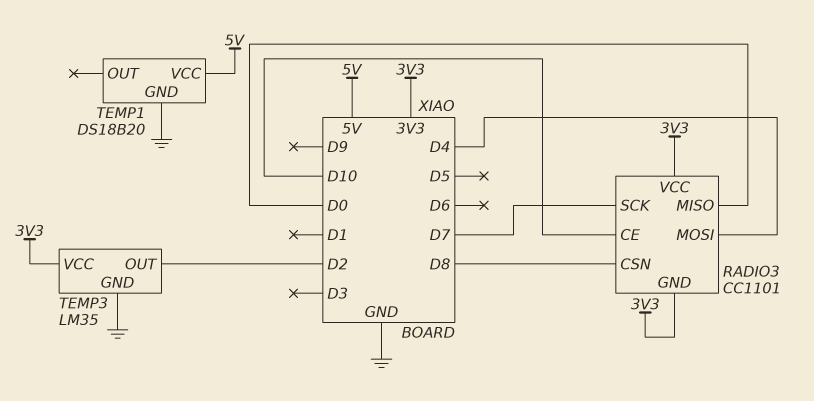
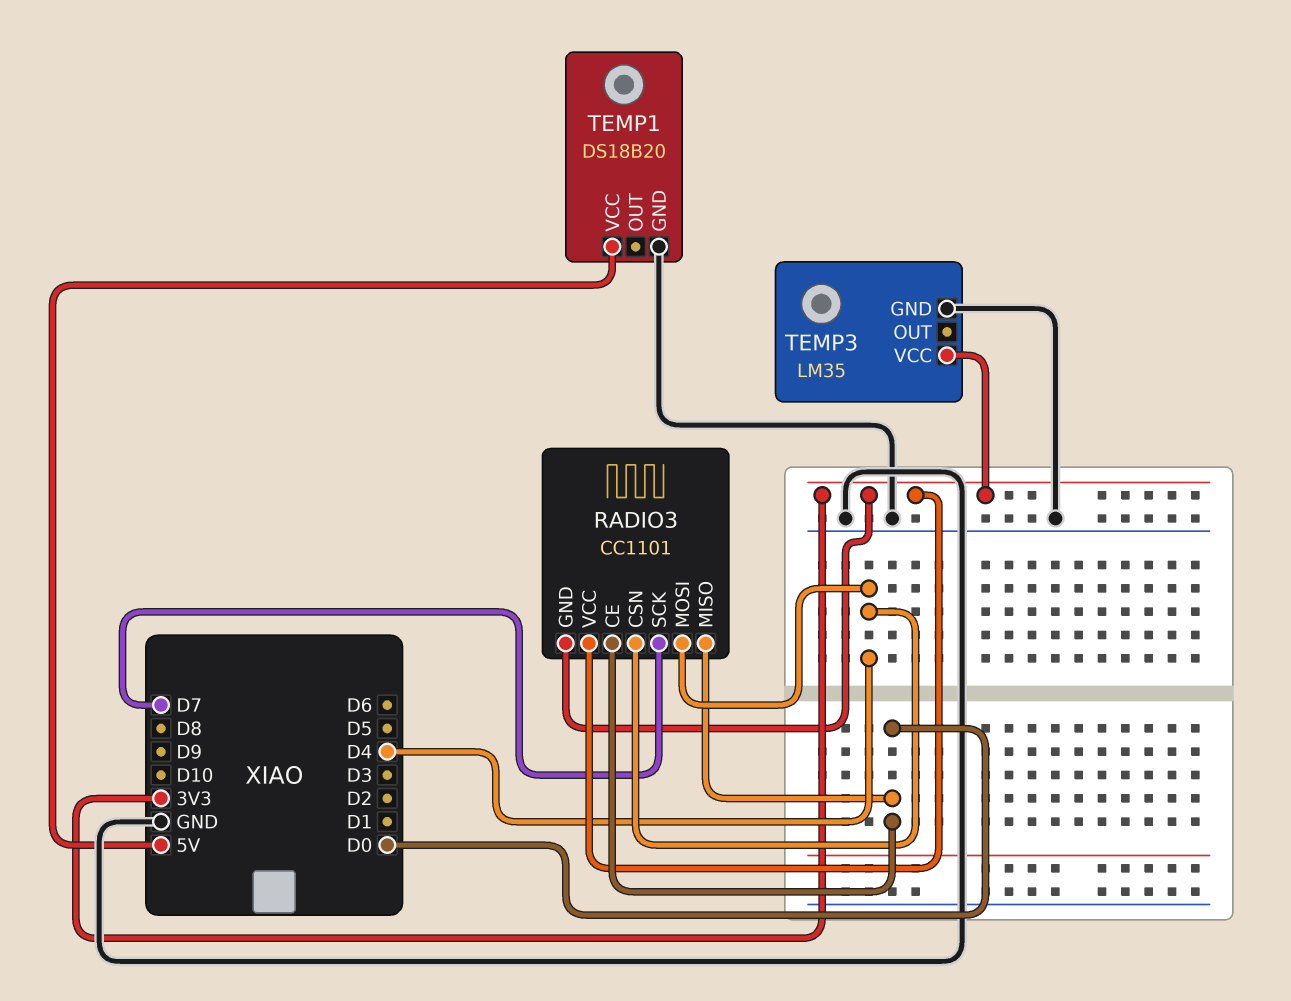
RADIO3 pin CE: D10 -> D0
RADIO3 pin CSN: D8 -> D4
TEMP3 pin OUT: D2 -> none

